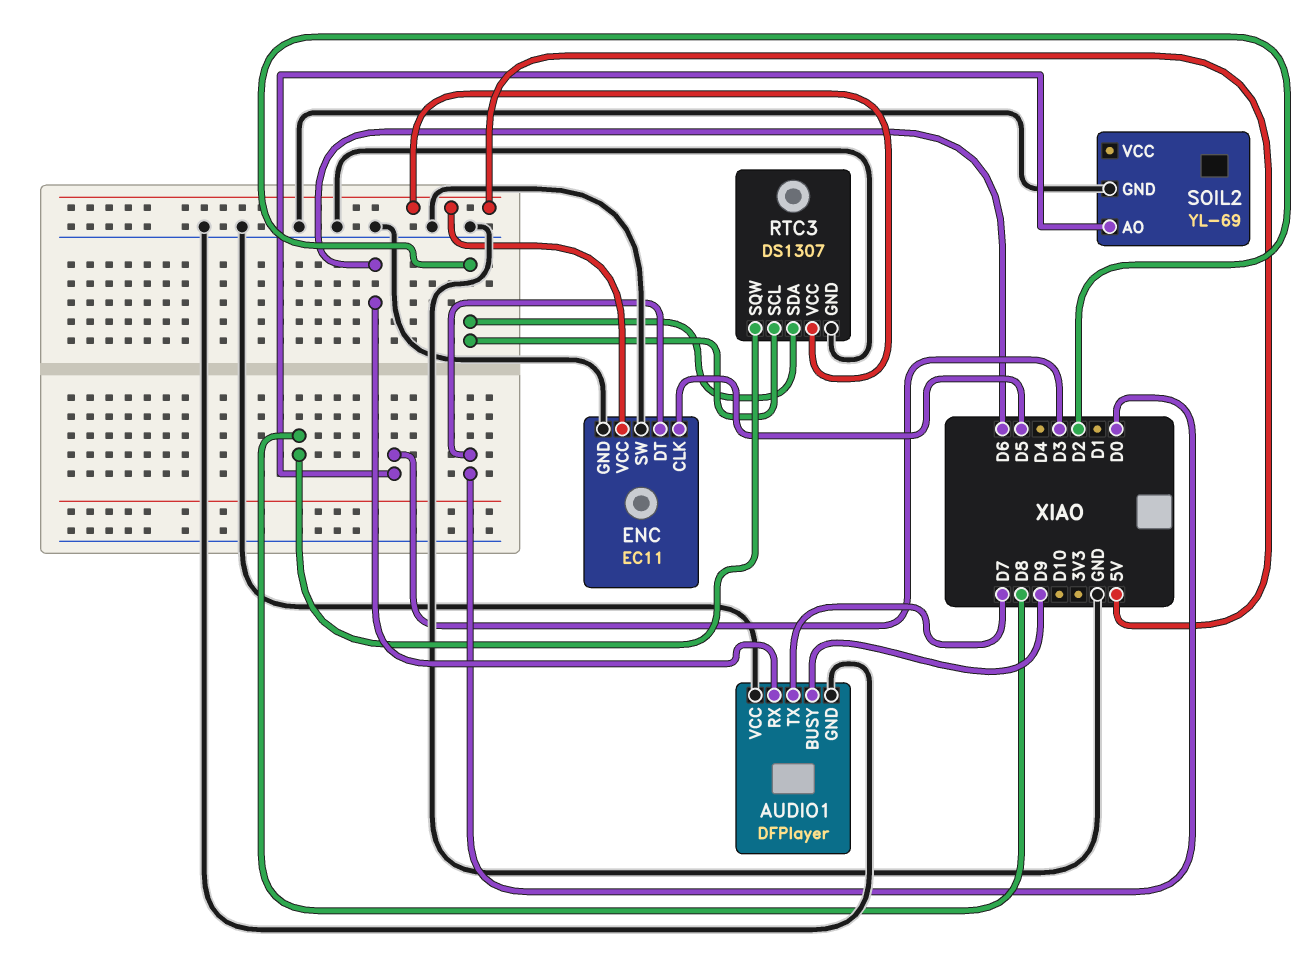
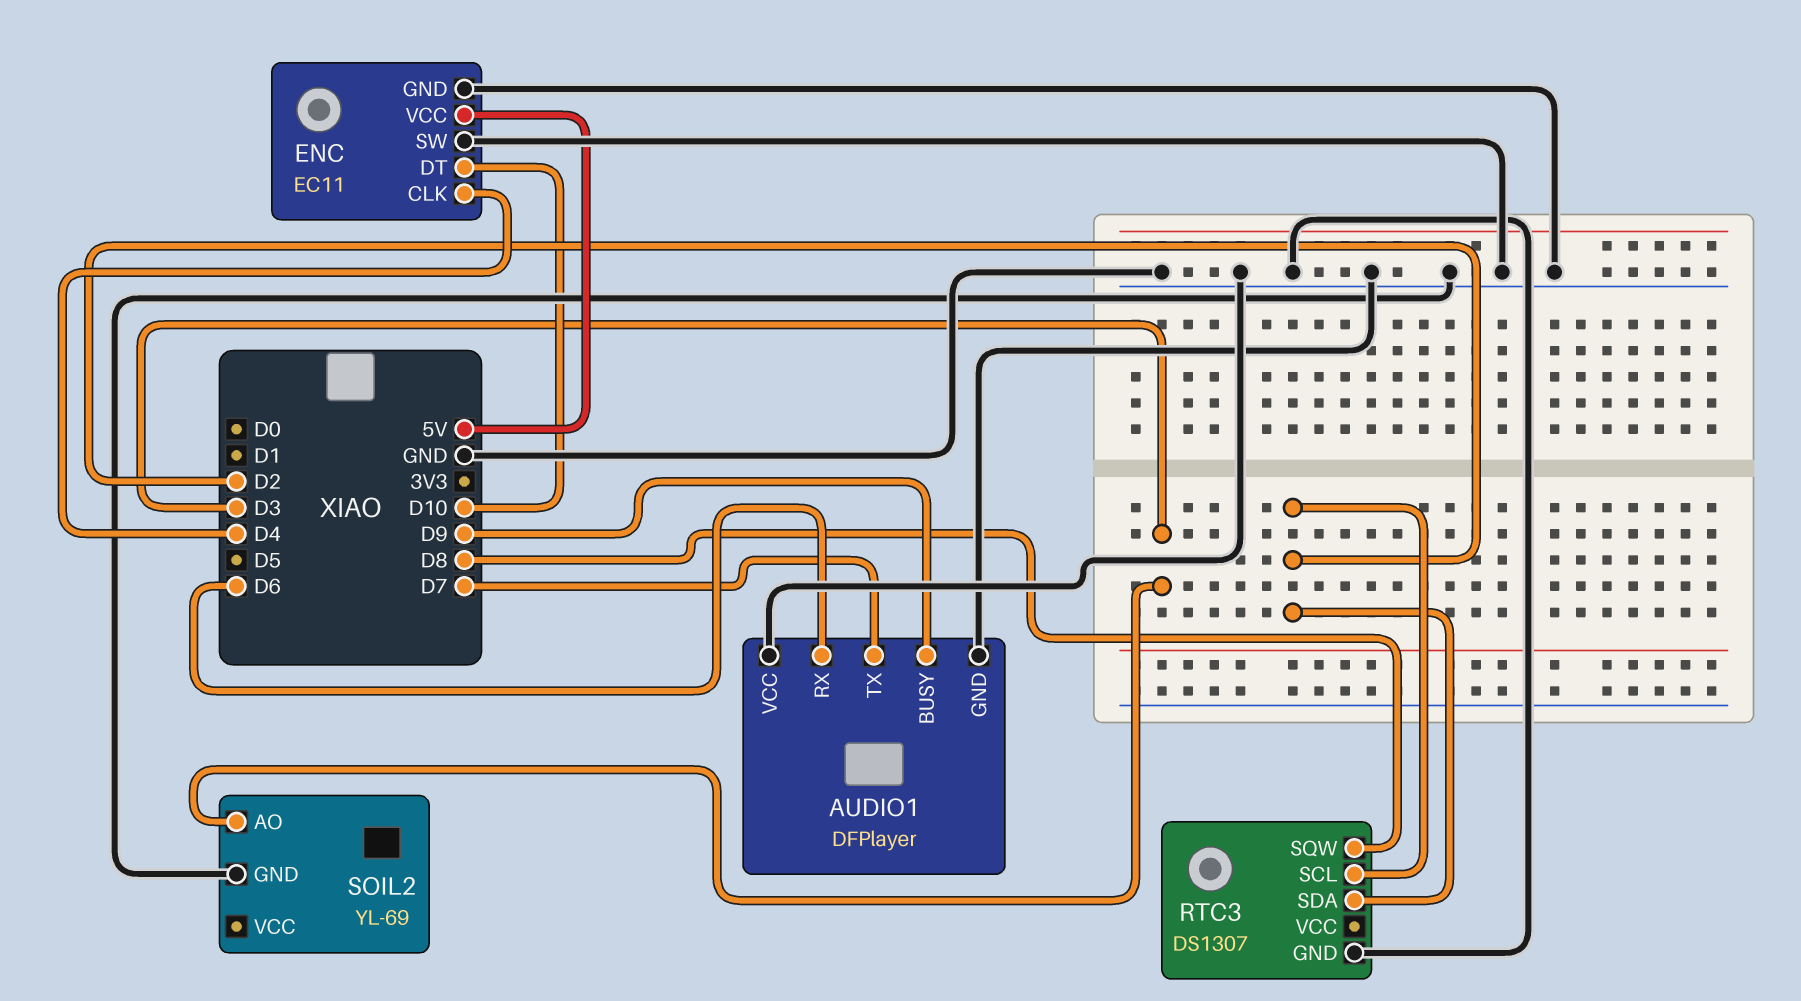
ENC pin CLK: D5 -> D4
ENC pin DT: D0 -> D10
RTC3 pin VCC: 5V -> none

